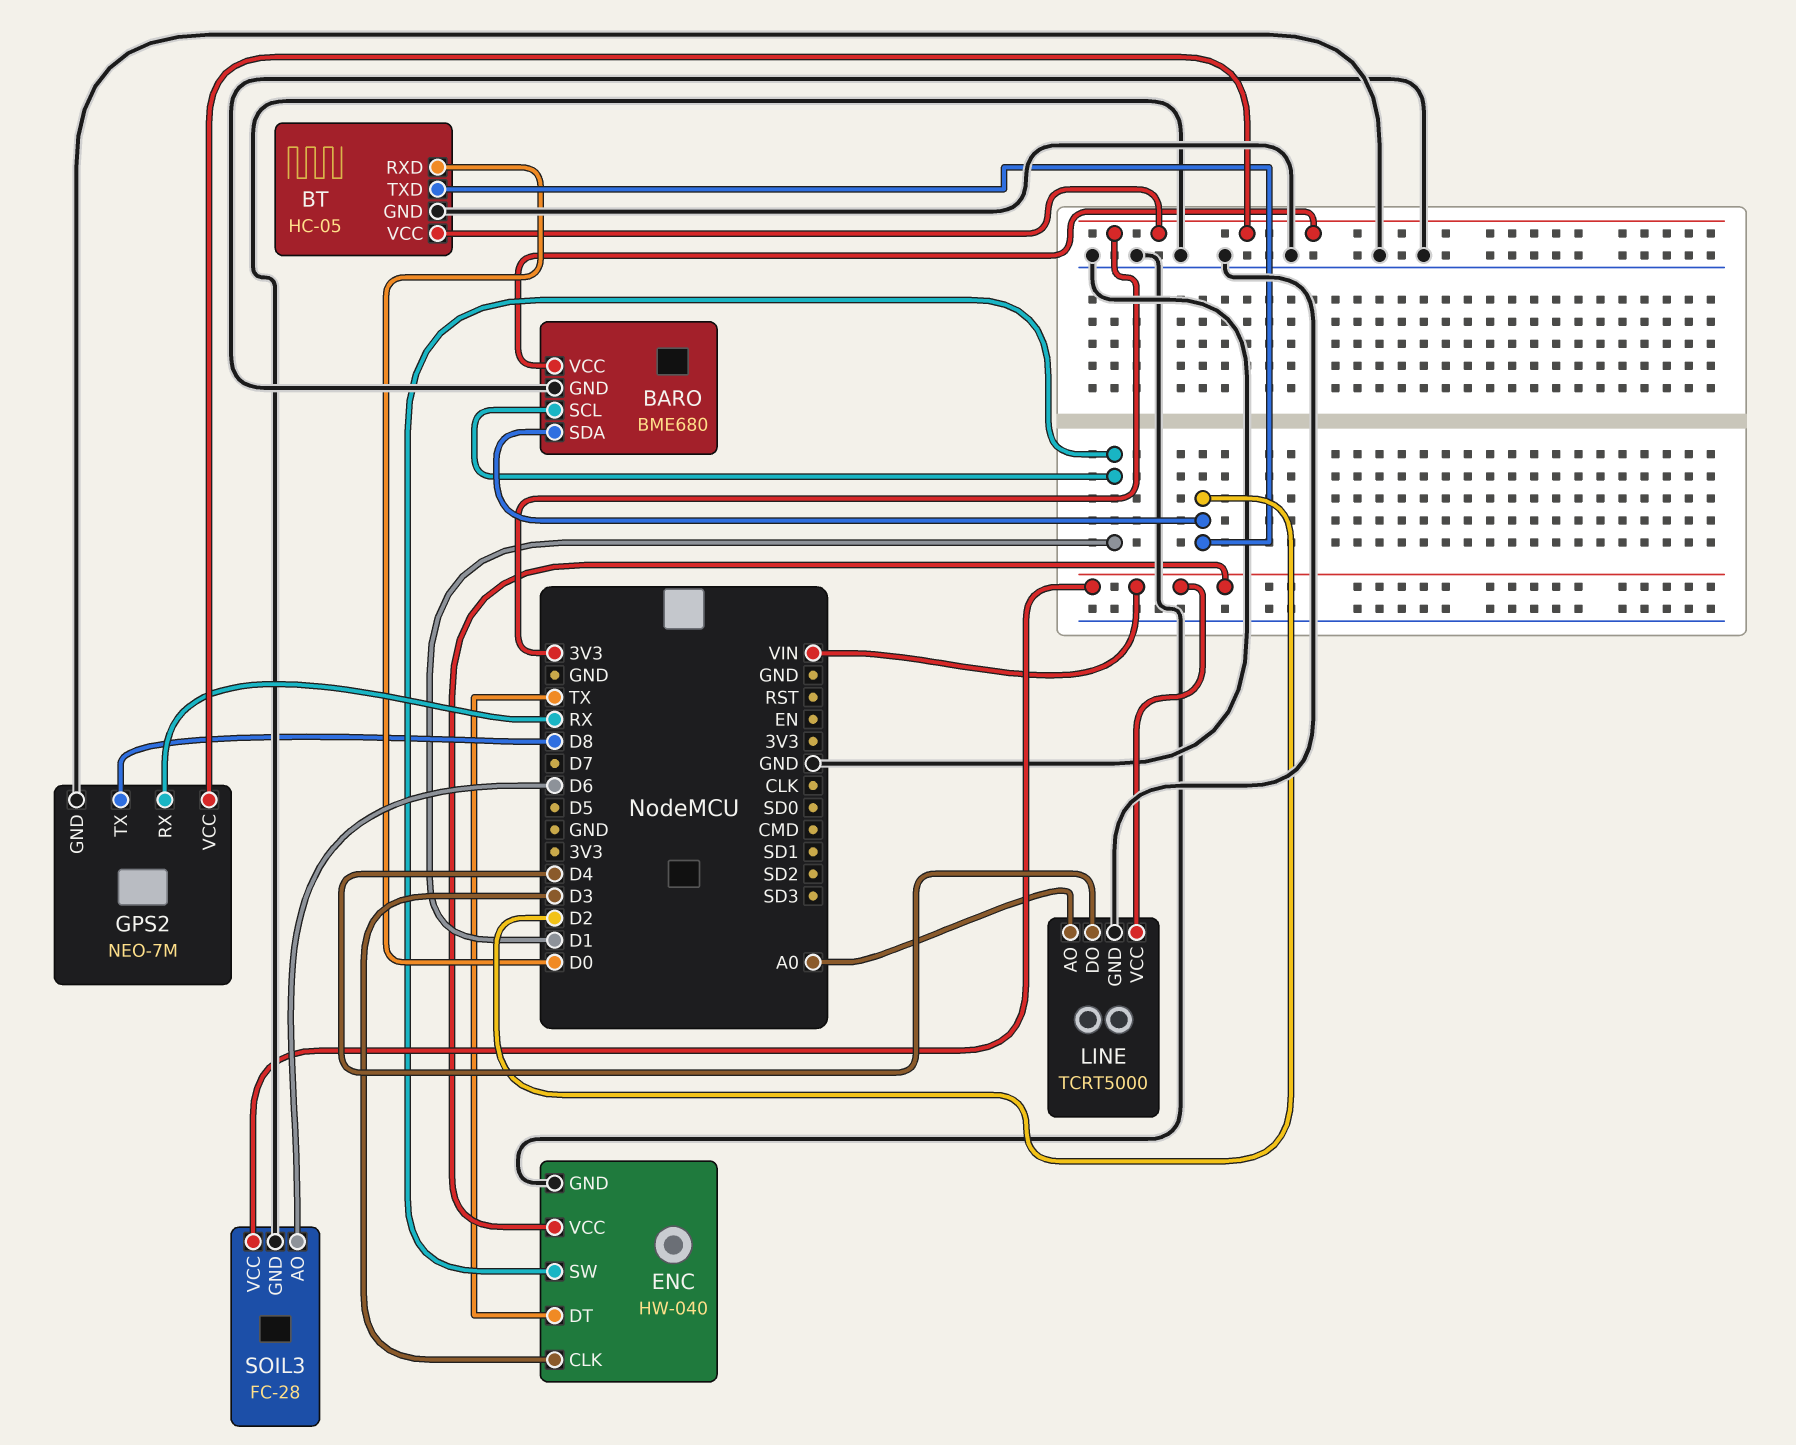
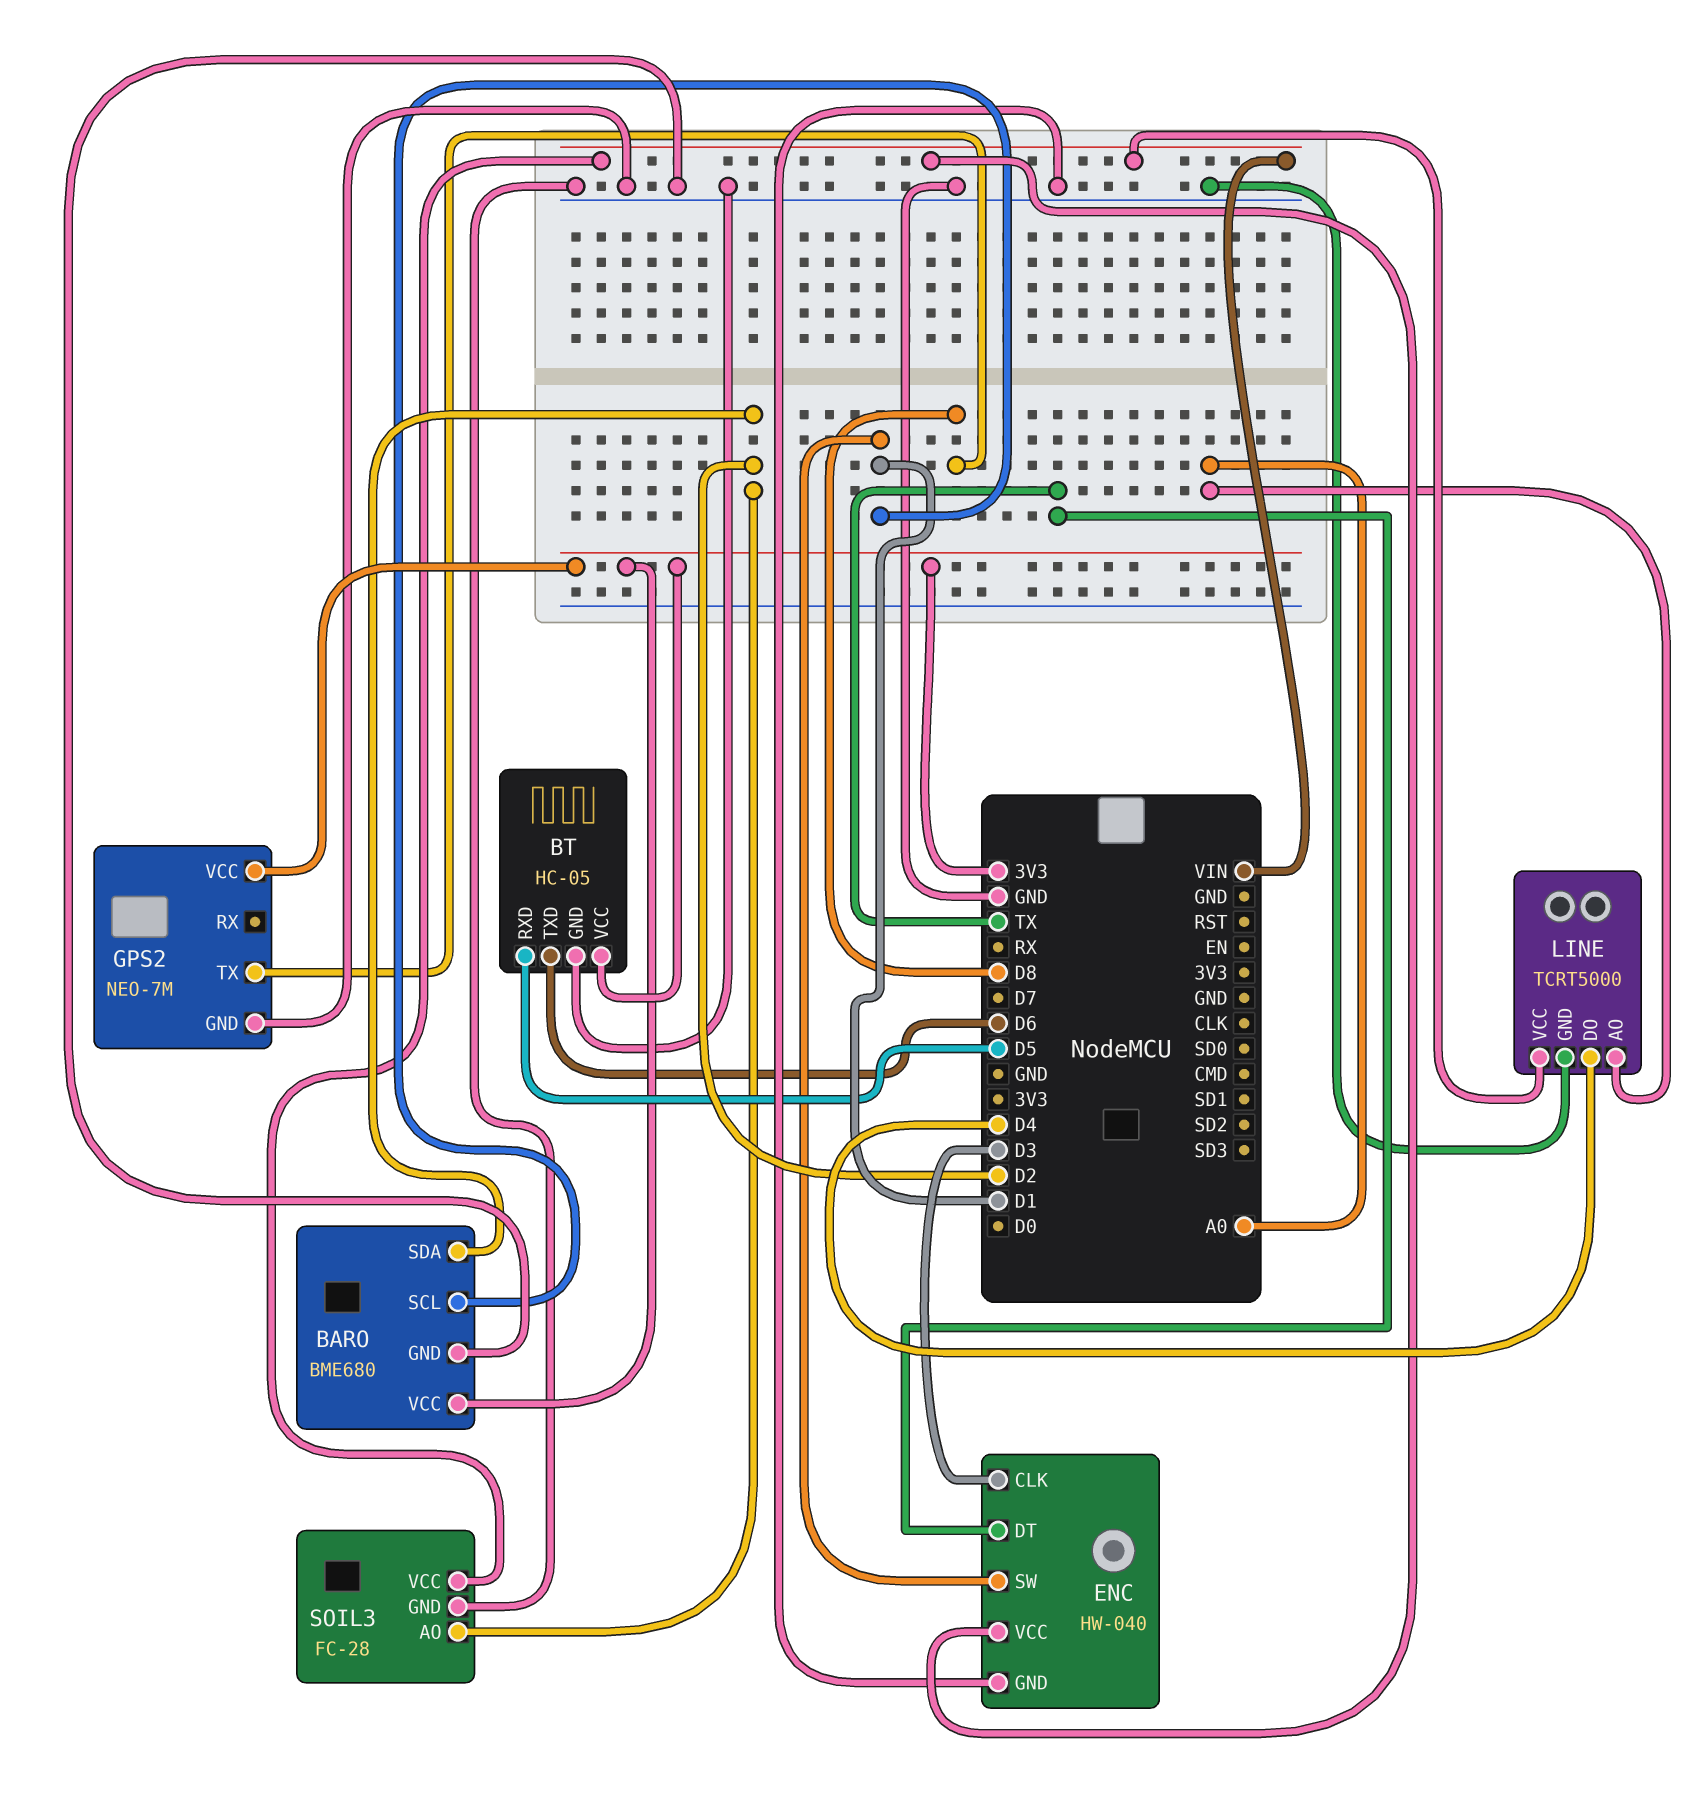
BT pin RXD: D0 -> D5
BT pin TXD: D2 -> D6
GPS2 pin RX: RX -> none
SOIL3 pin AO: D6 -> D2

